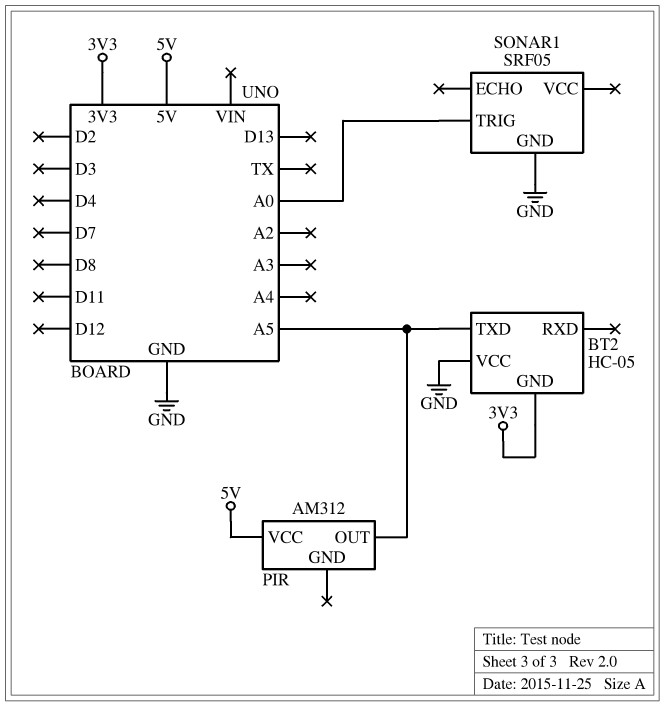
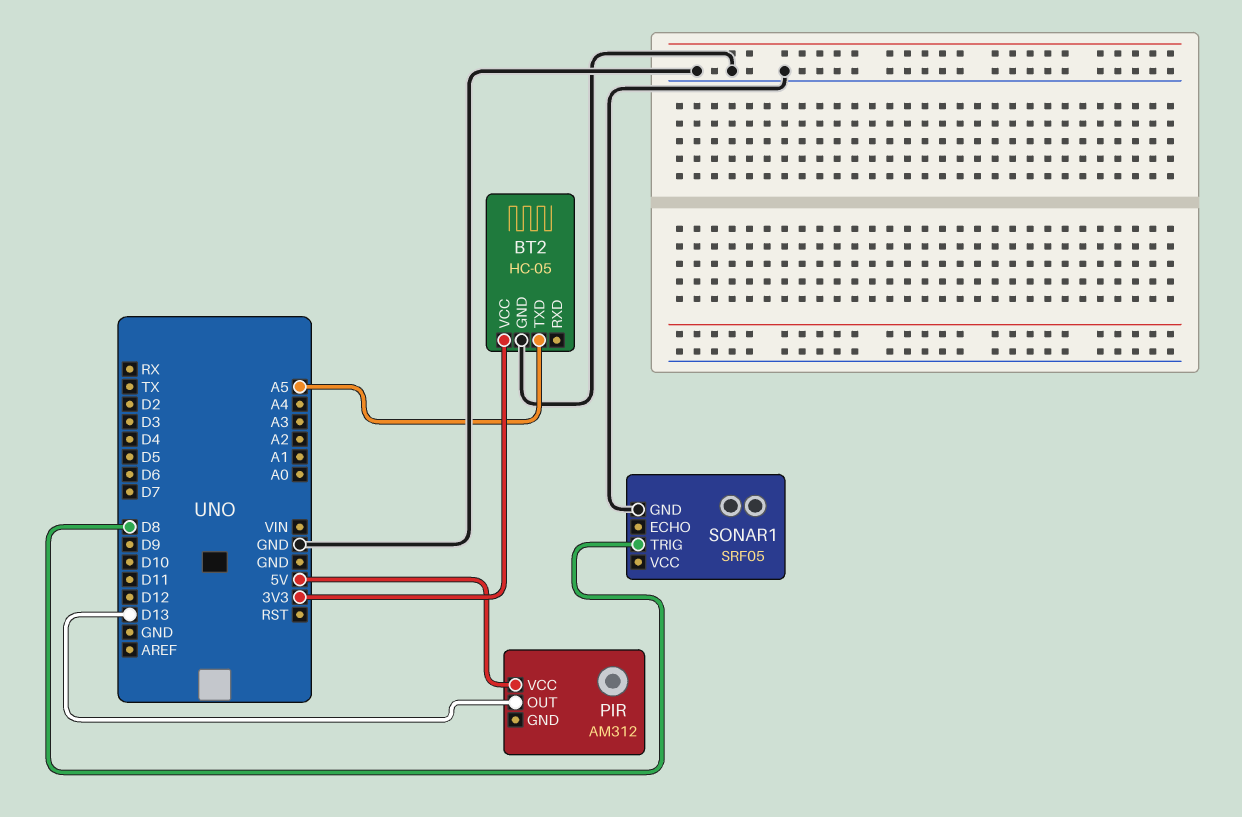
BT2 pin GND: 3V3 -> GND
BT2 pin VCC: GND -> 3V3
PIR pin OUT: A5 -> D13
SONAR1 pin TRIG: A0 -> D8

